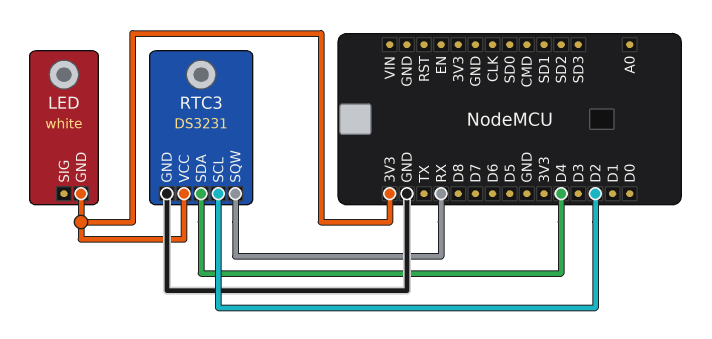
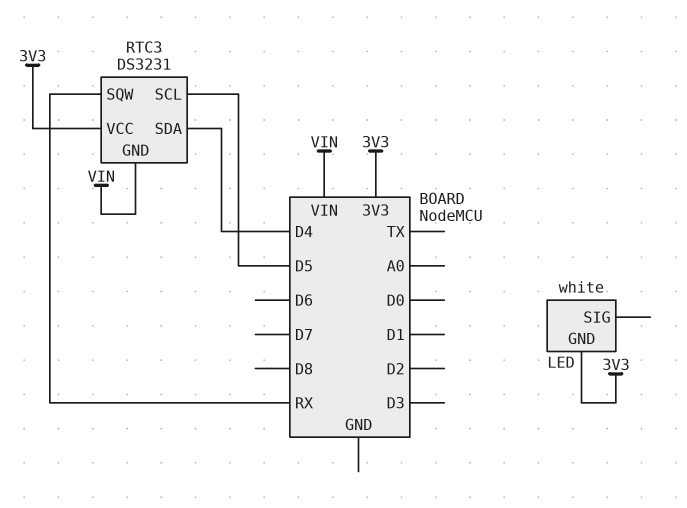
RTC3 pin GND: GND -> VIN
RTC3 pin SCL: D2 -> D5

